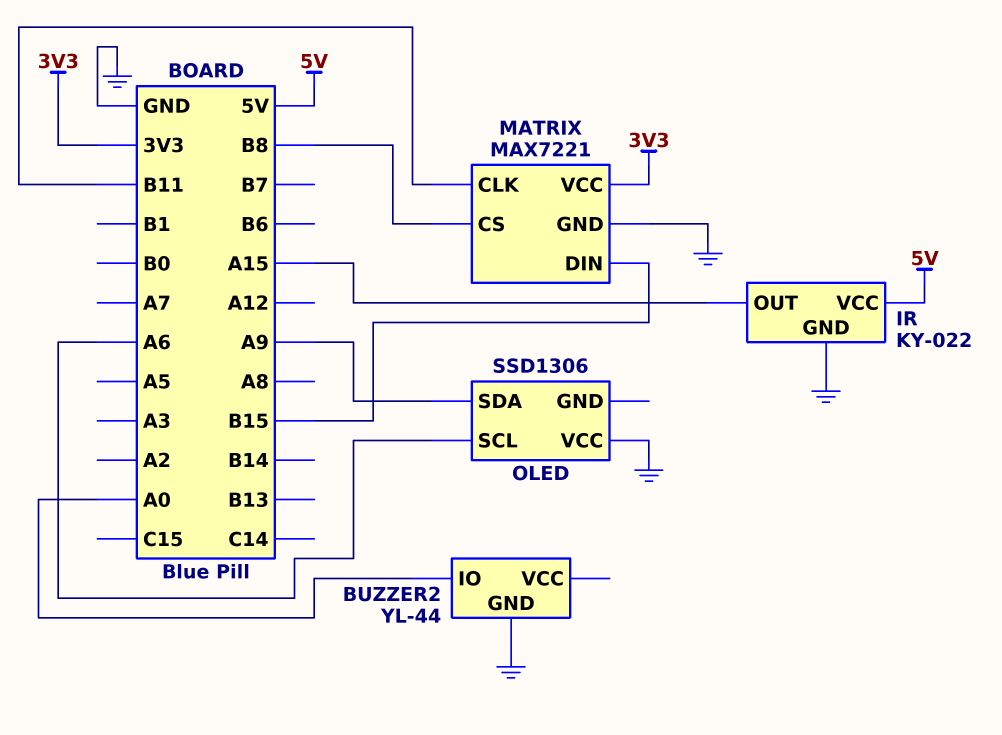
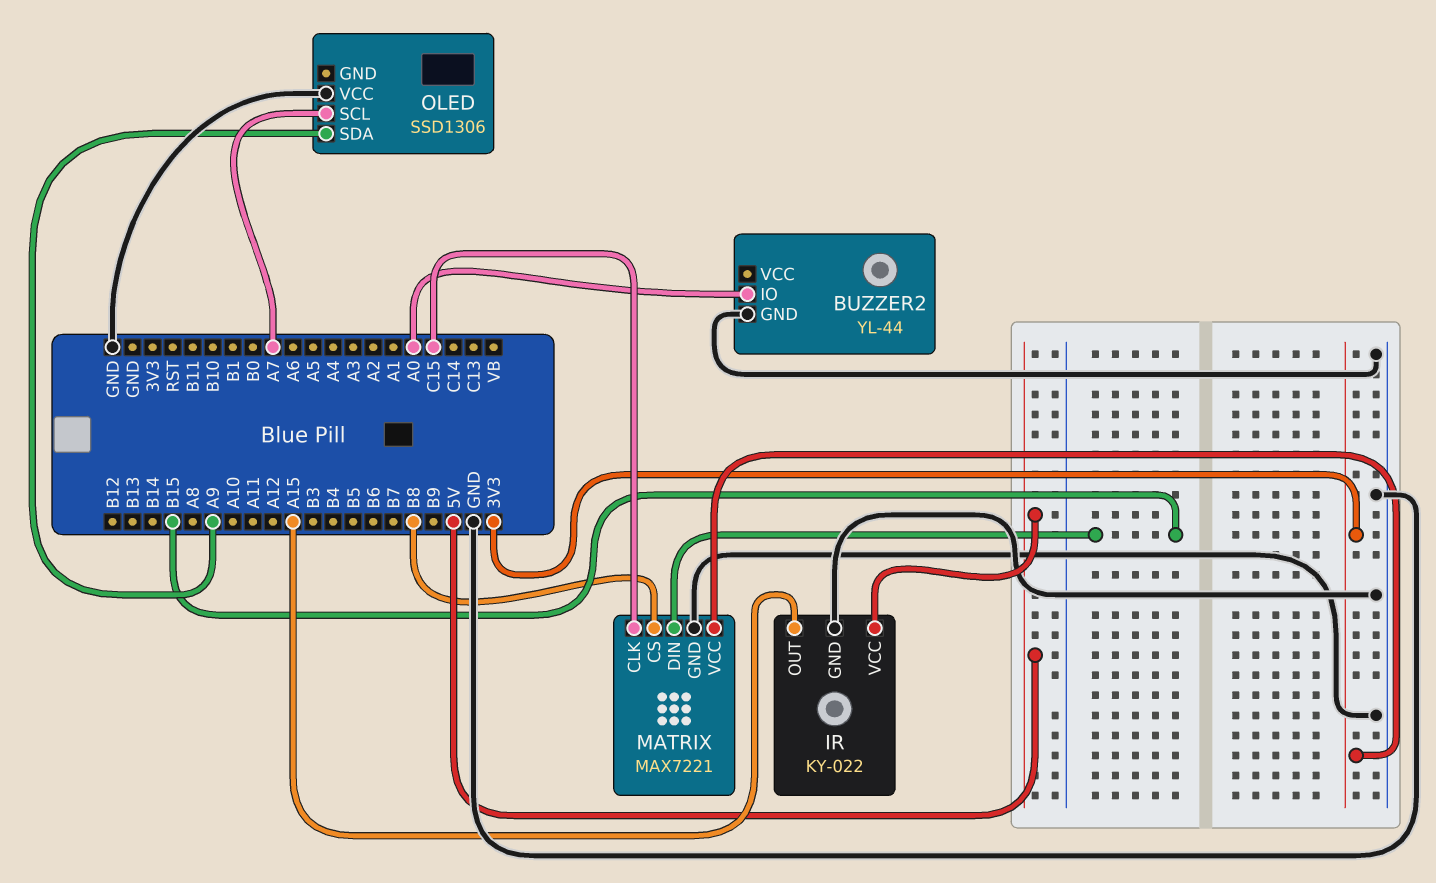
MATRIX pin CLK: B11 -> C15
OLED pin SCL: A6 -> A7

